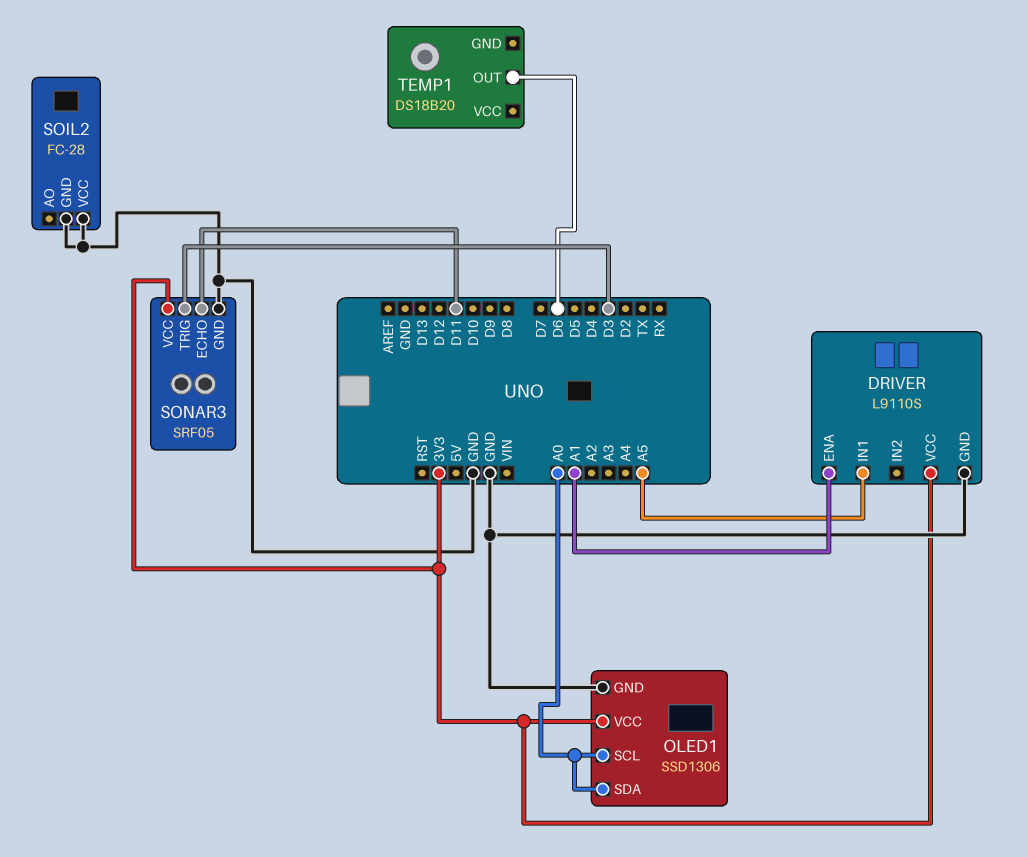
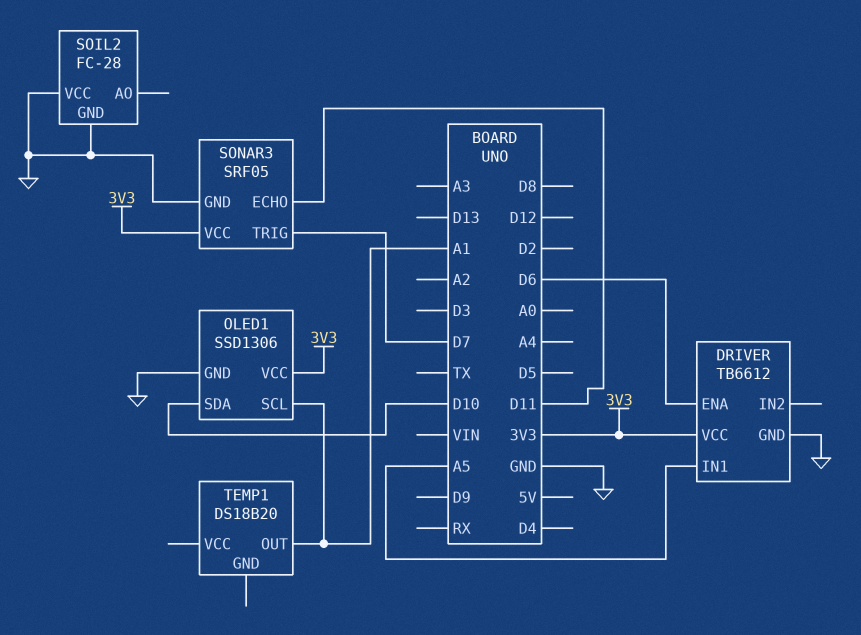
DRIVER: L9110S -> TB6612
DRIVER pin ENA: A1 -> D6
OLED1 pin SCL: A0 -> A1
OLED1 pin SDA: A0 -> D10
SONAR3 pin TRIG: D3 -> D7
TEMP1 pin OUT: D6 -> A1

